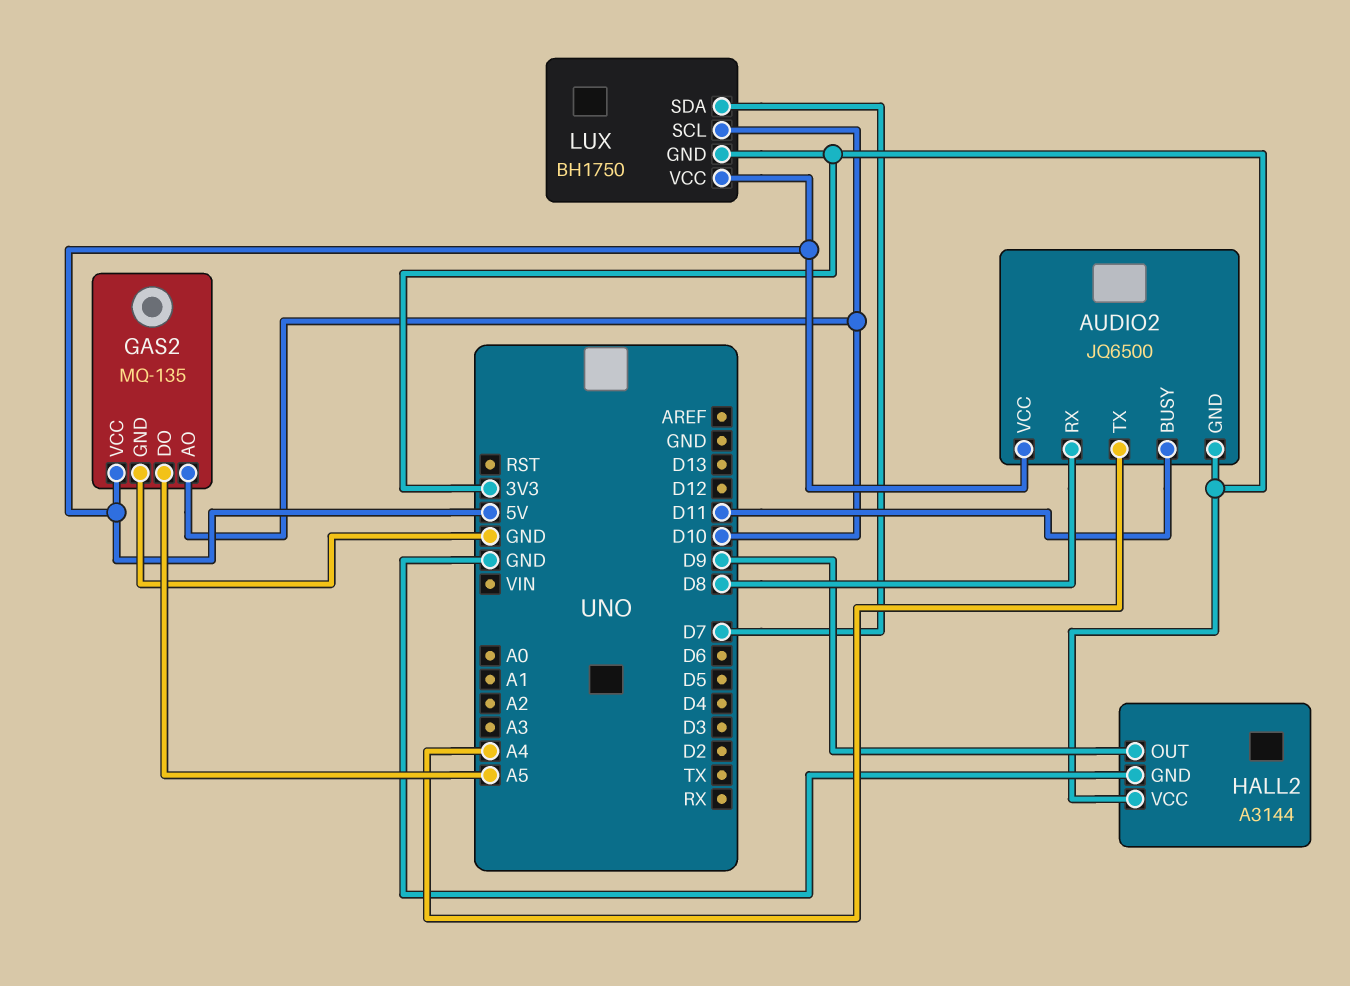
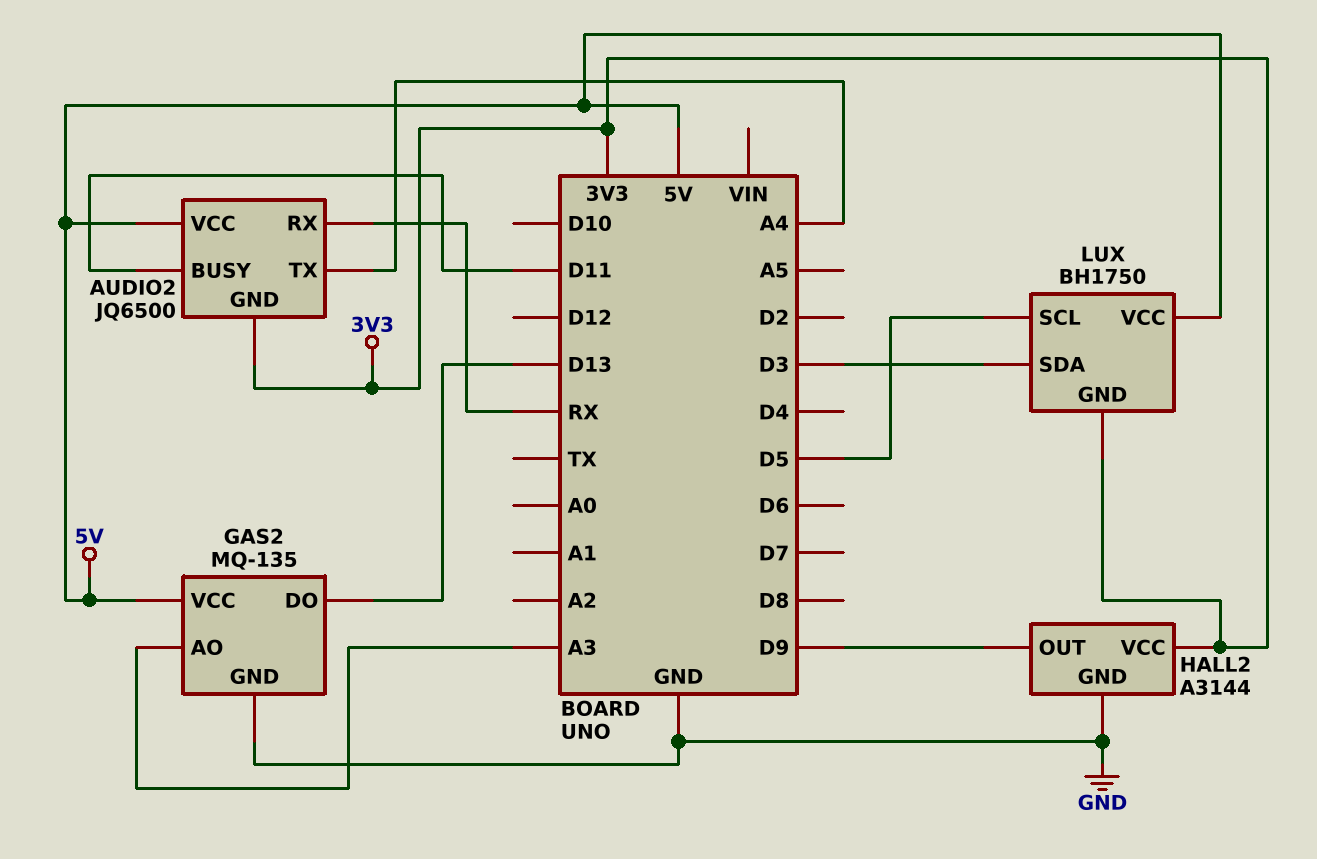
AUDIO2 pin RX: D8 -> RX
GAS2 pin AO: D10 -> A3
GAS2 pin DO: A5 -> D13
LUX pin SCL: D10 -> D5
LUX pin SDA: D7 -> D3

